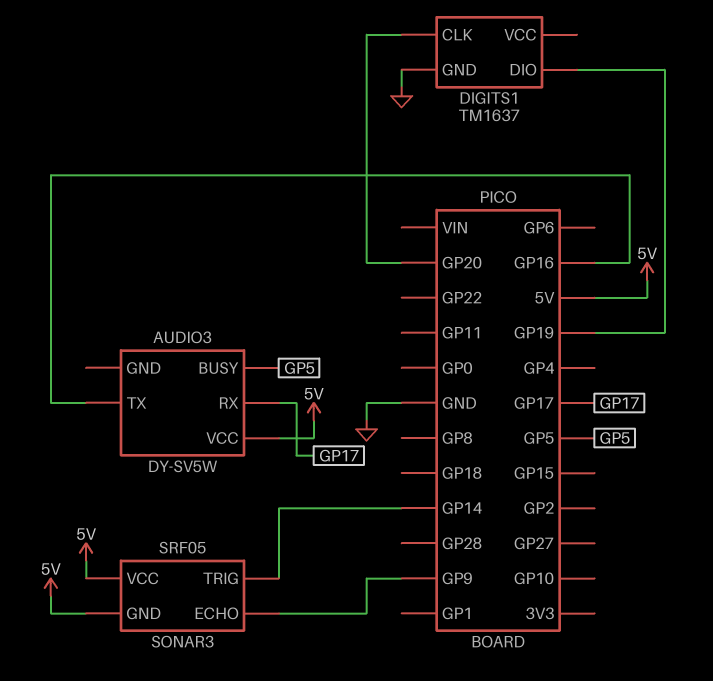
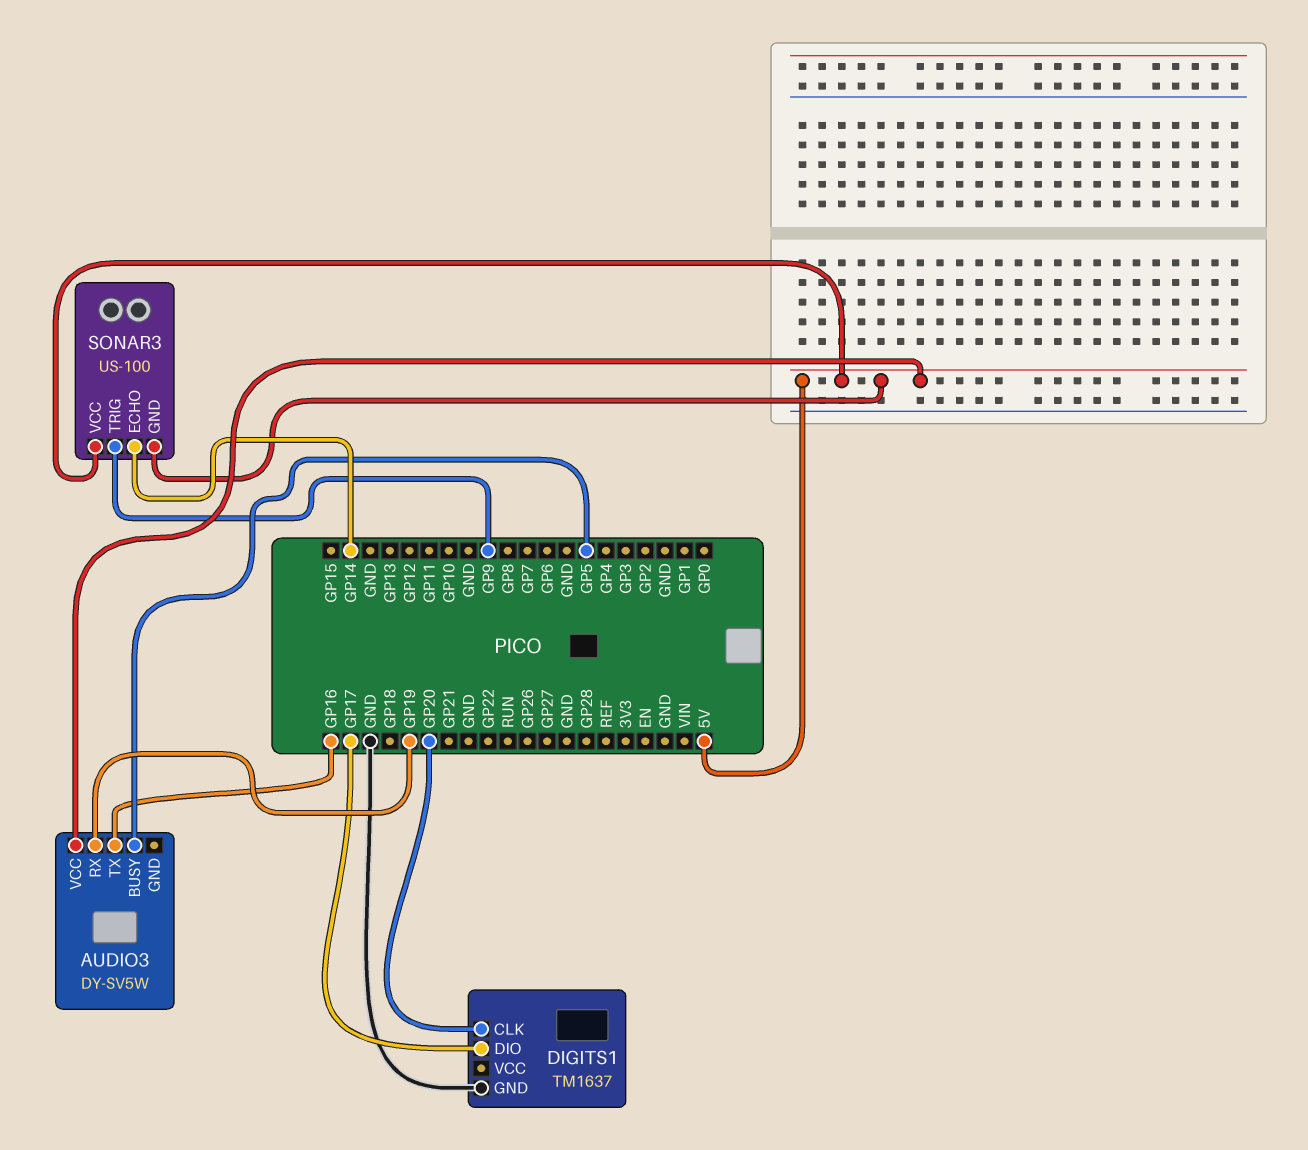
AUDIO3 pin RX: GP17 -> GP19
DIGITS1 pin DIO: GP19 -> GP17
SONAR3: SRF05 -> US-100
SONAR3 pin ECHO: GP9 -> GP14
SONAR3 pin TRIG: GP14 -> GP9

